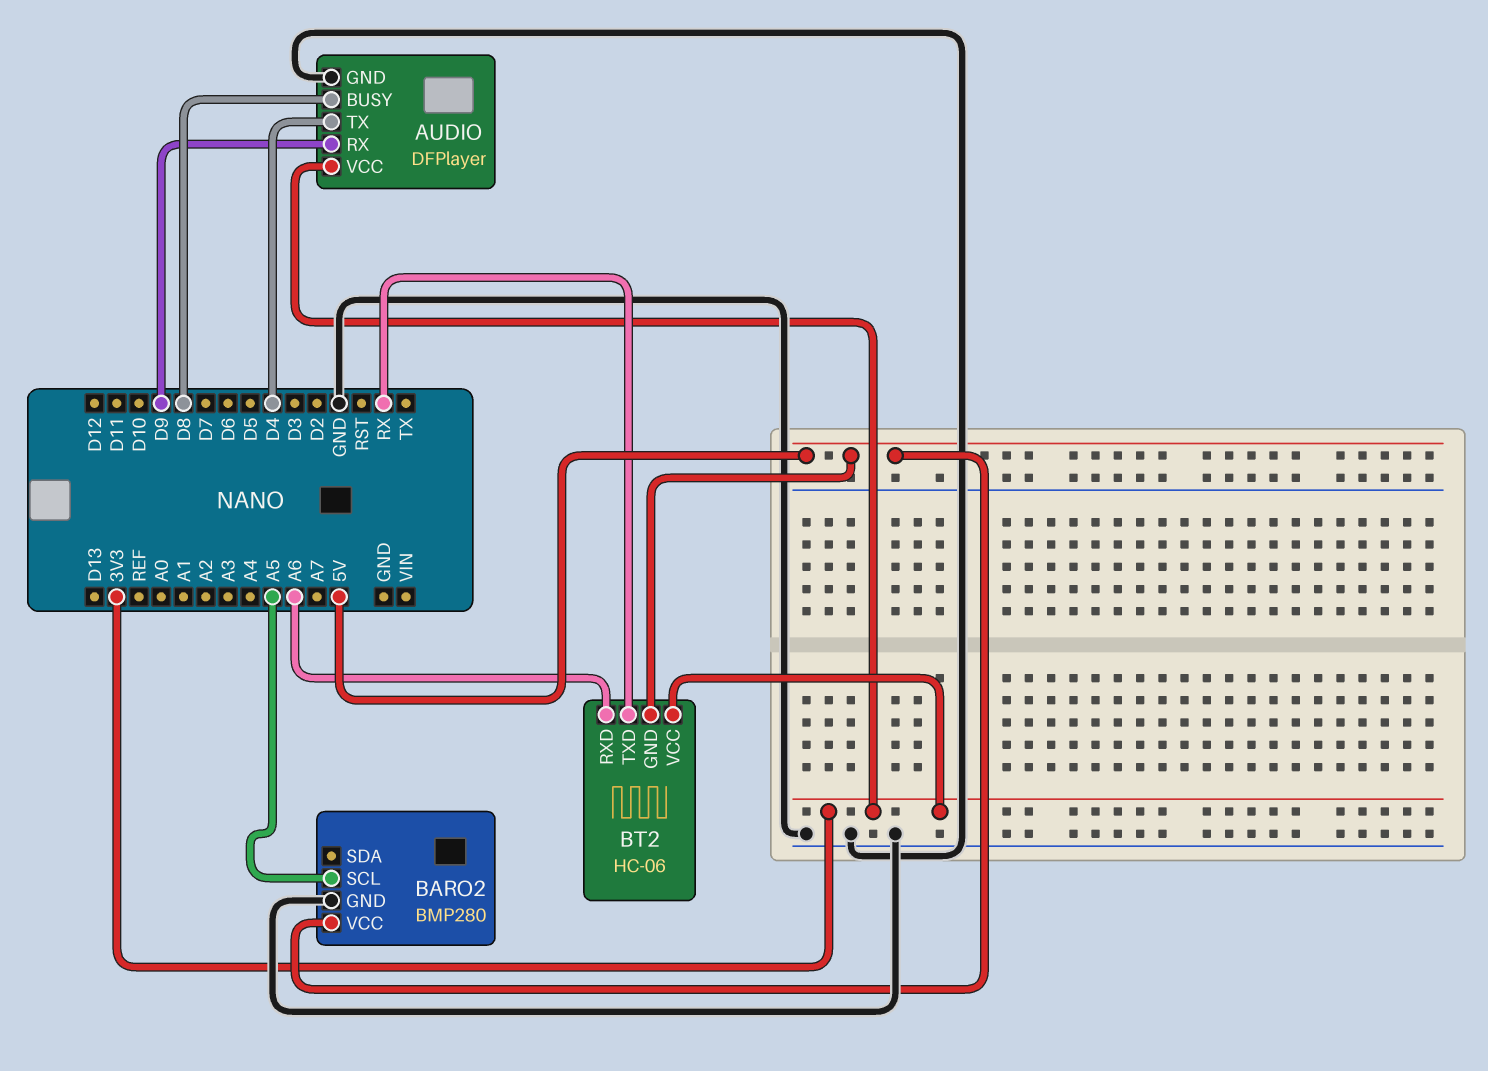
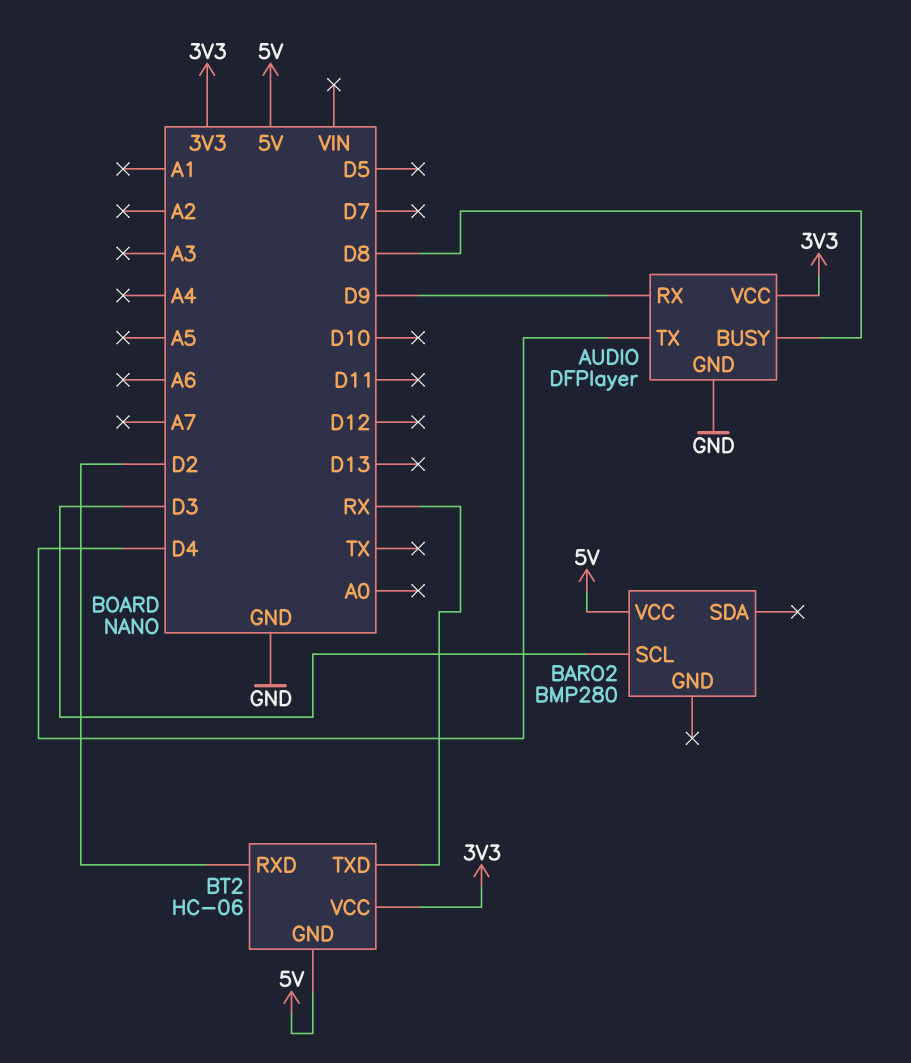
BARO2 pin GND: GND -> none
BARO2 pin SCL: A5 -> D3
BT2 pin RXD: A6 -> D2

